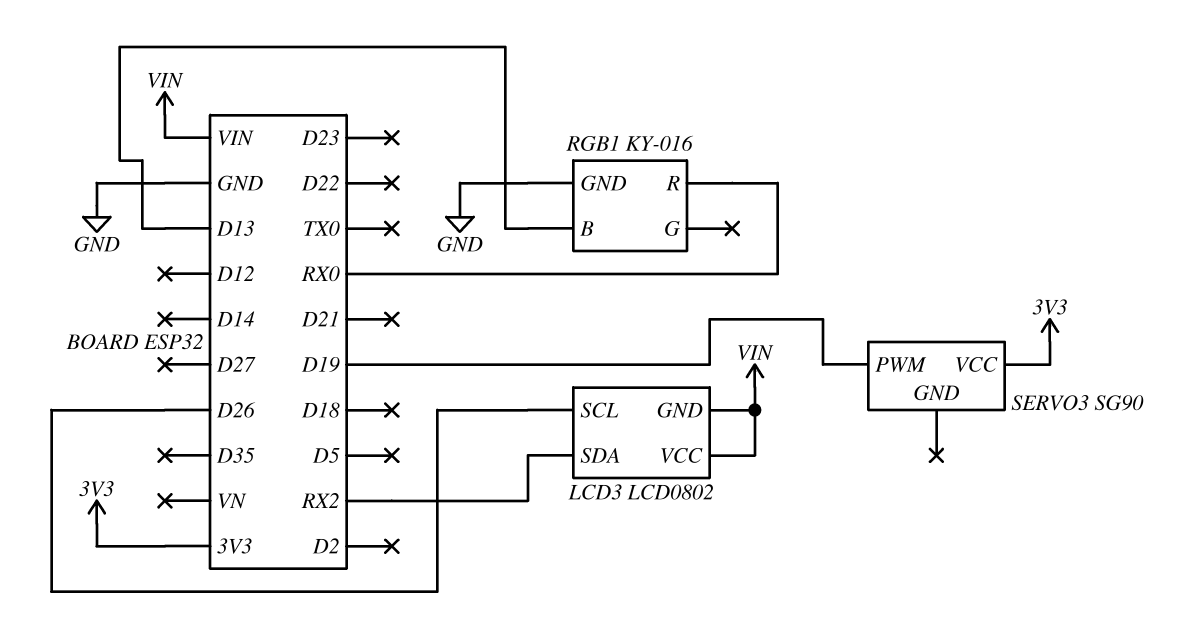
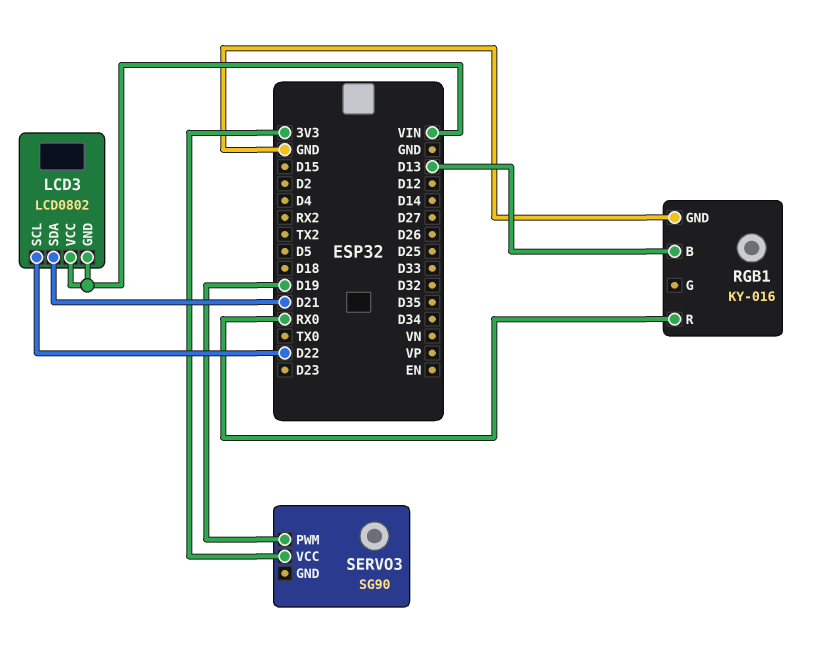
LCD3 pin SCL: D26 -> D22
LCD3 pin SDA: RX2 -> D21

